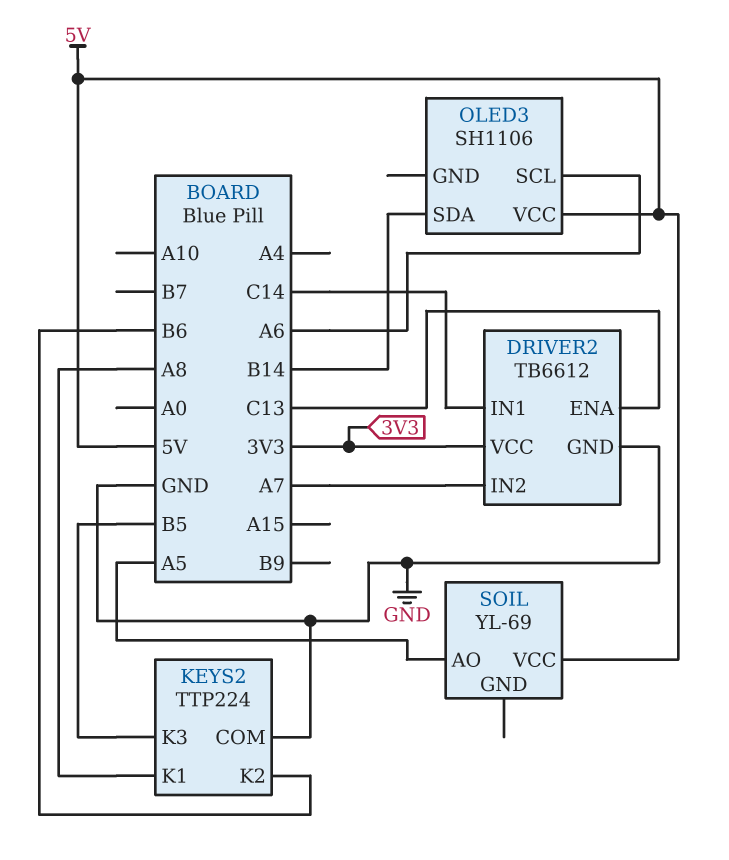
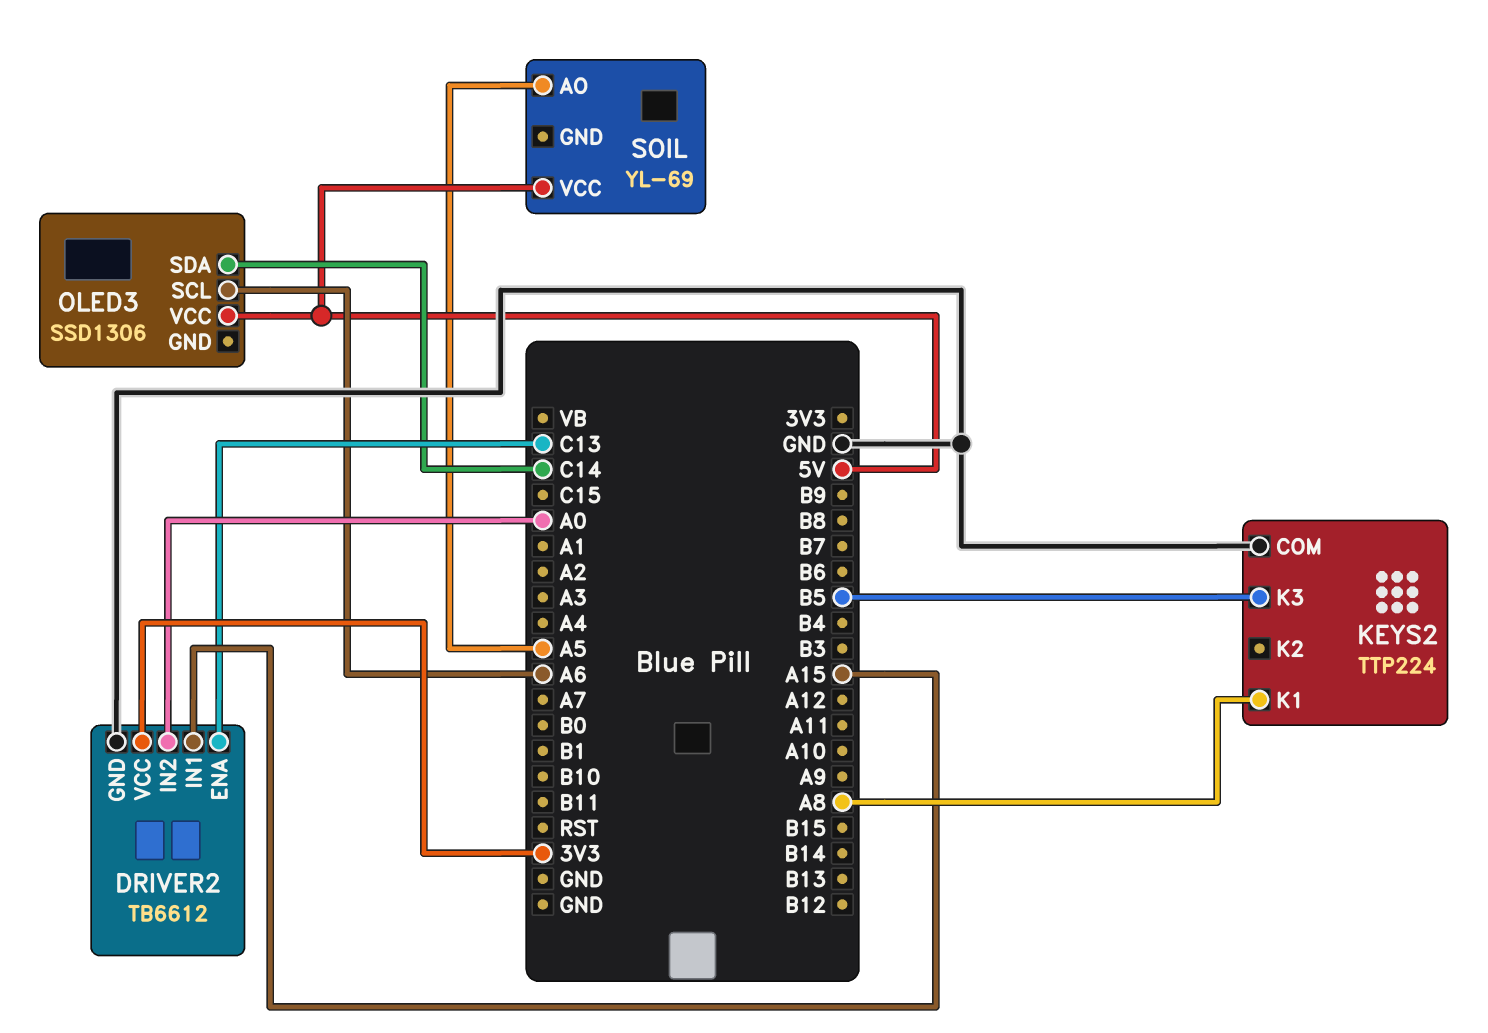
DRIVER2 pin IN1: C14 -> A15
DRIVER2 pin IN2: A7 -> A0
KEYS2 pin K2: B6 -> none
OLED3: SH1106 -> SSD1306
OLED3 pin SDA: B14 -> C14

